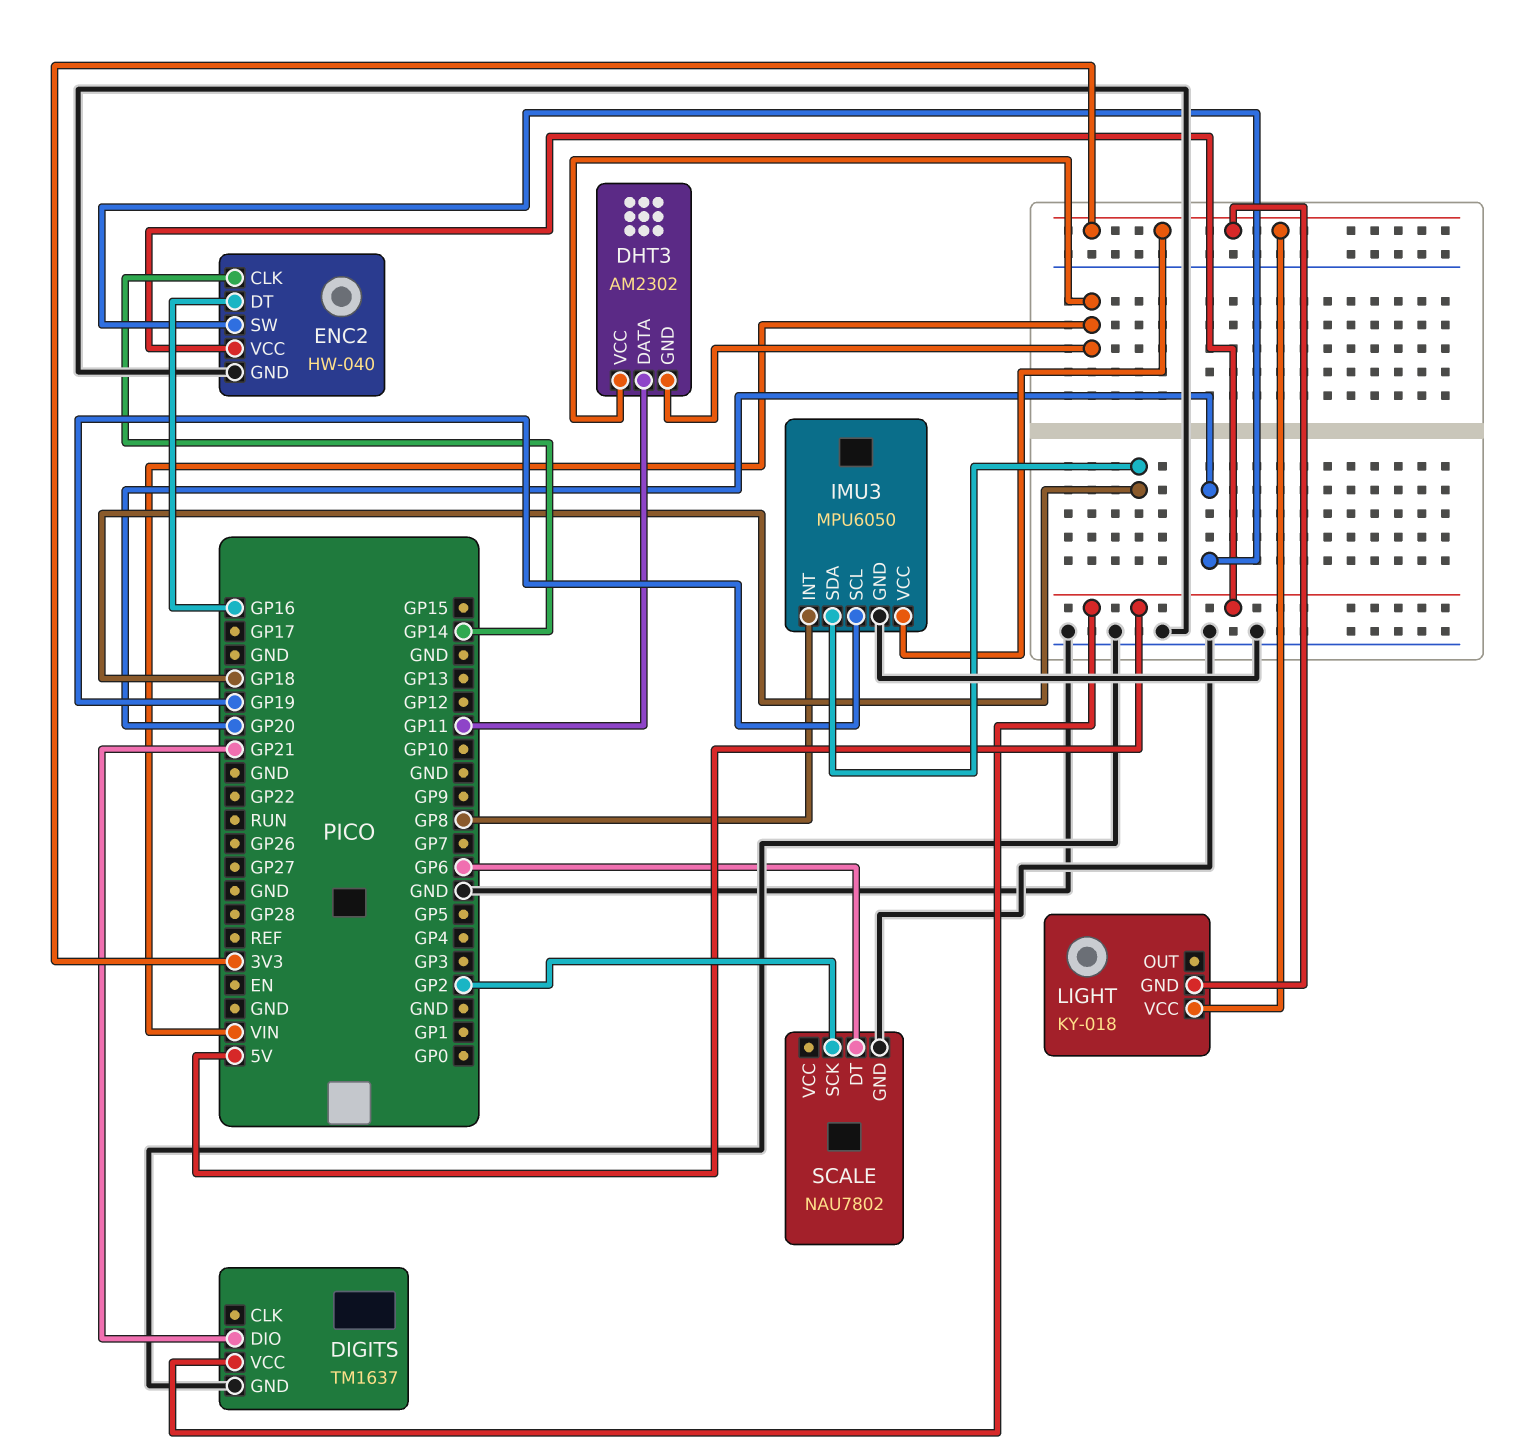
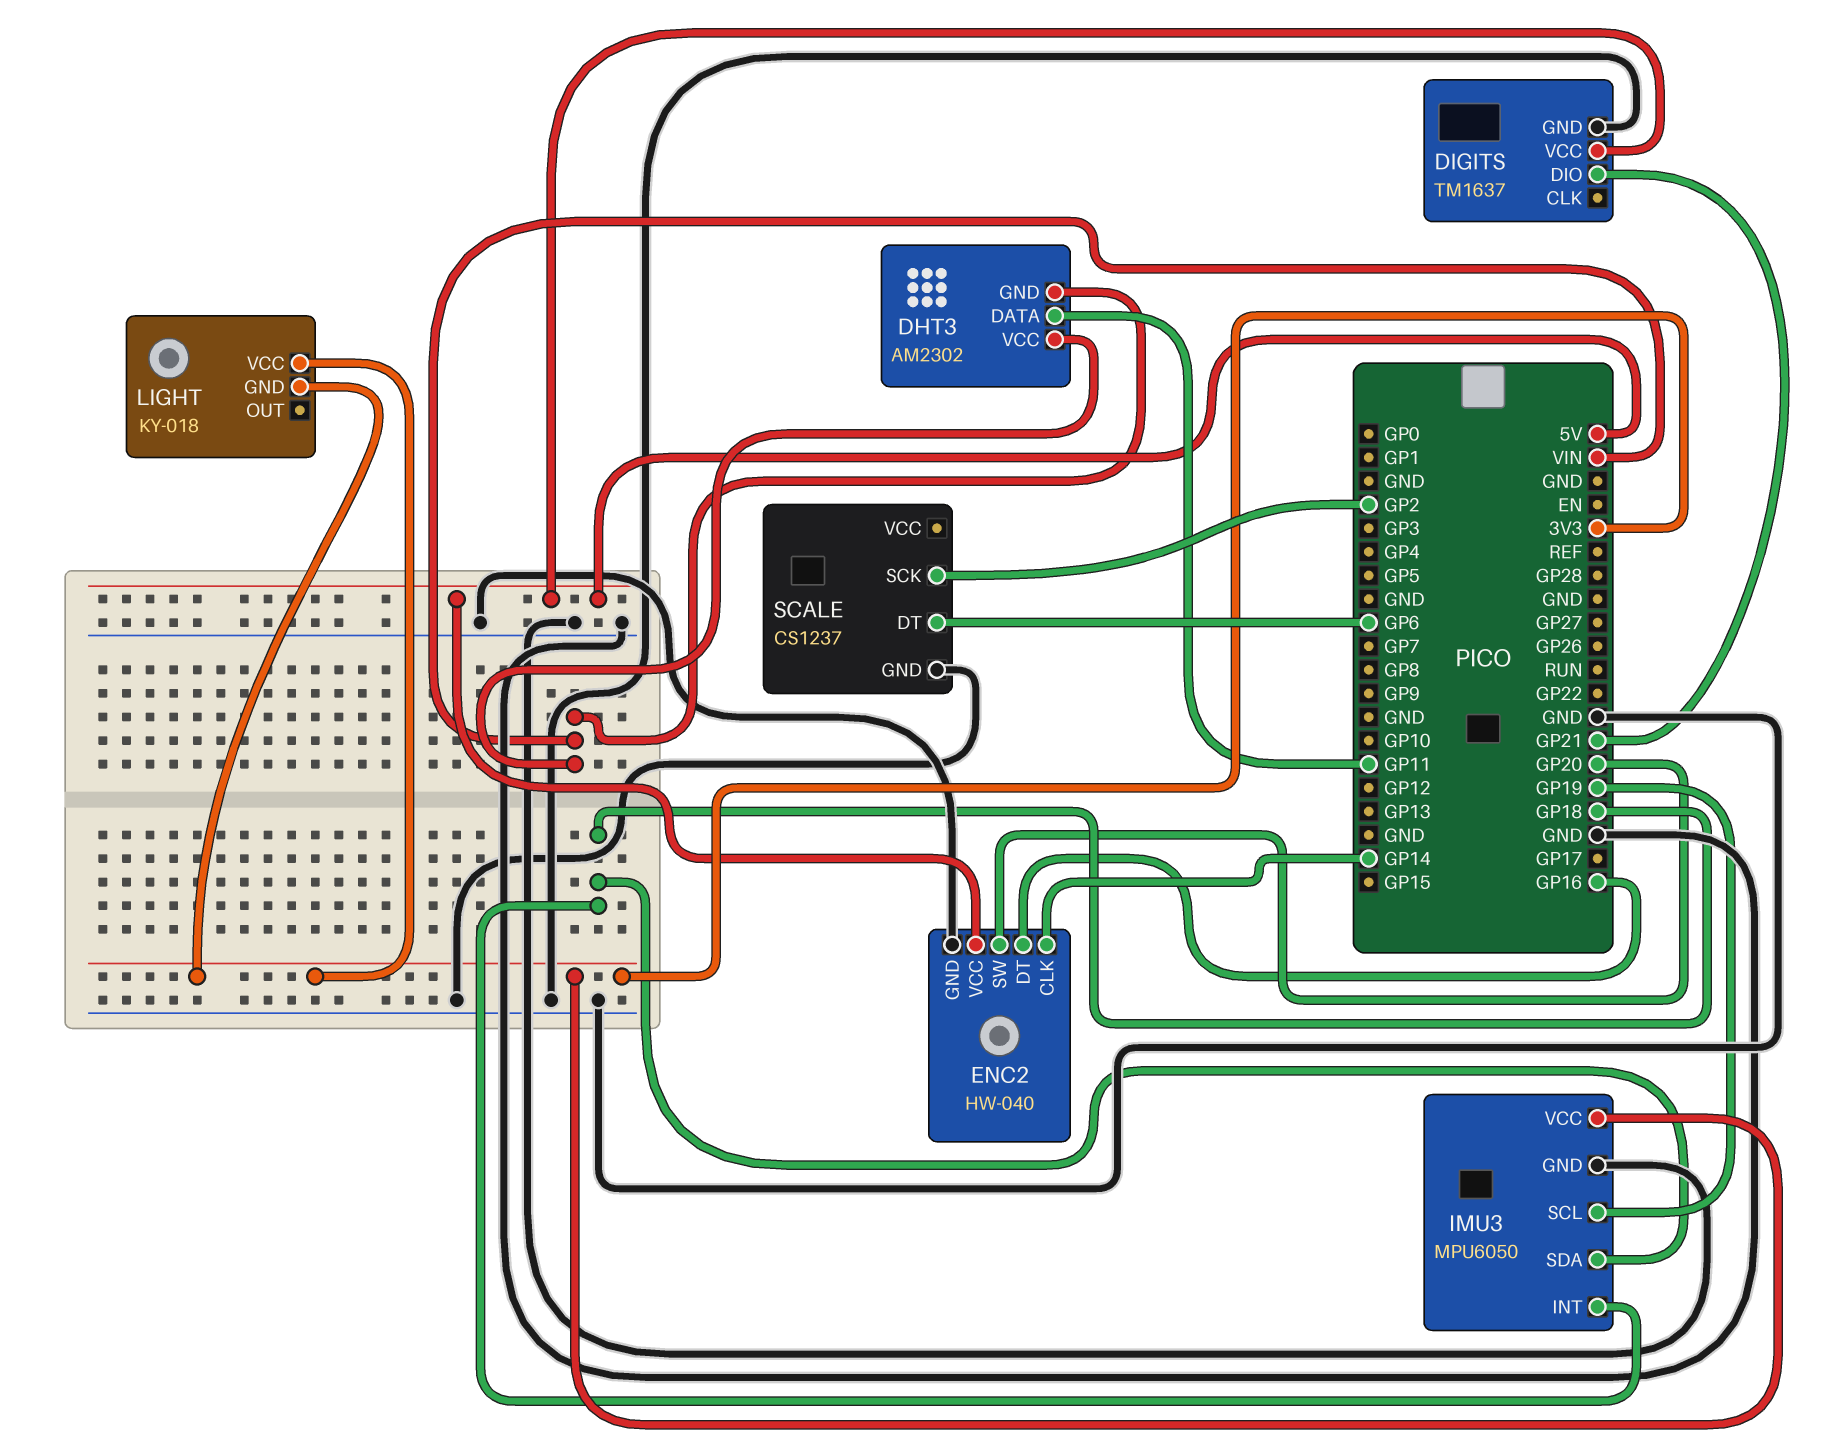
IMU3 pin INT: GP8 -> GP18
SCALE: NAU7802 -> CS1237

